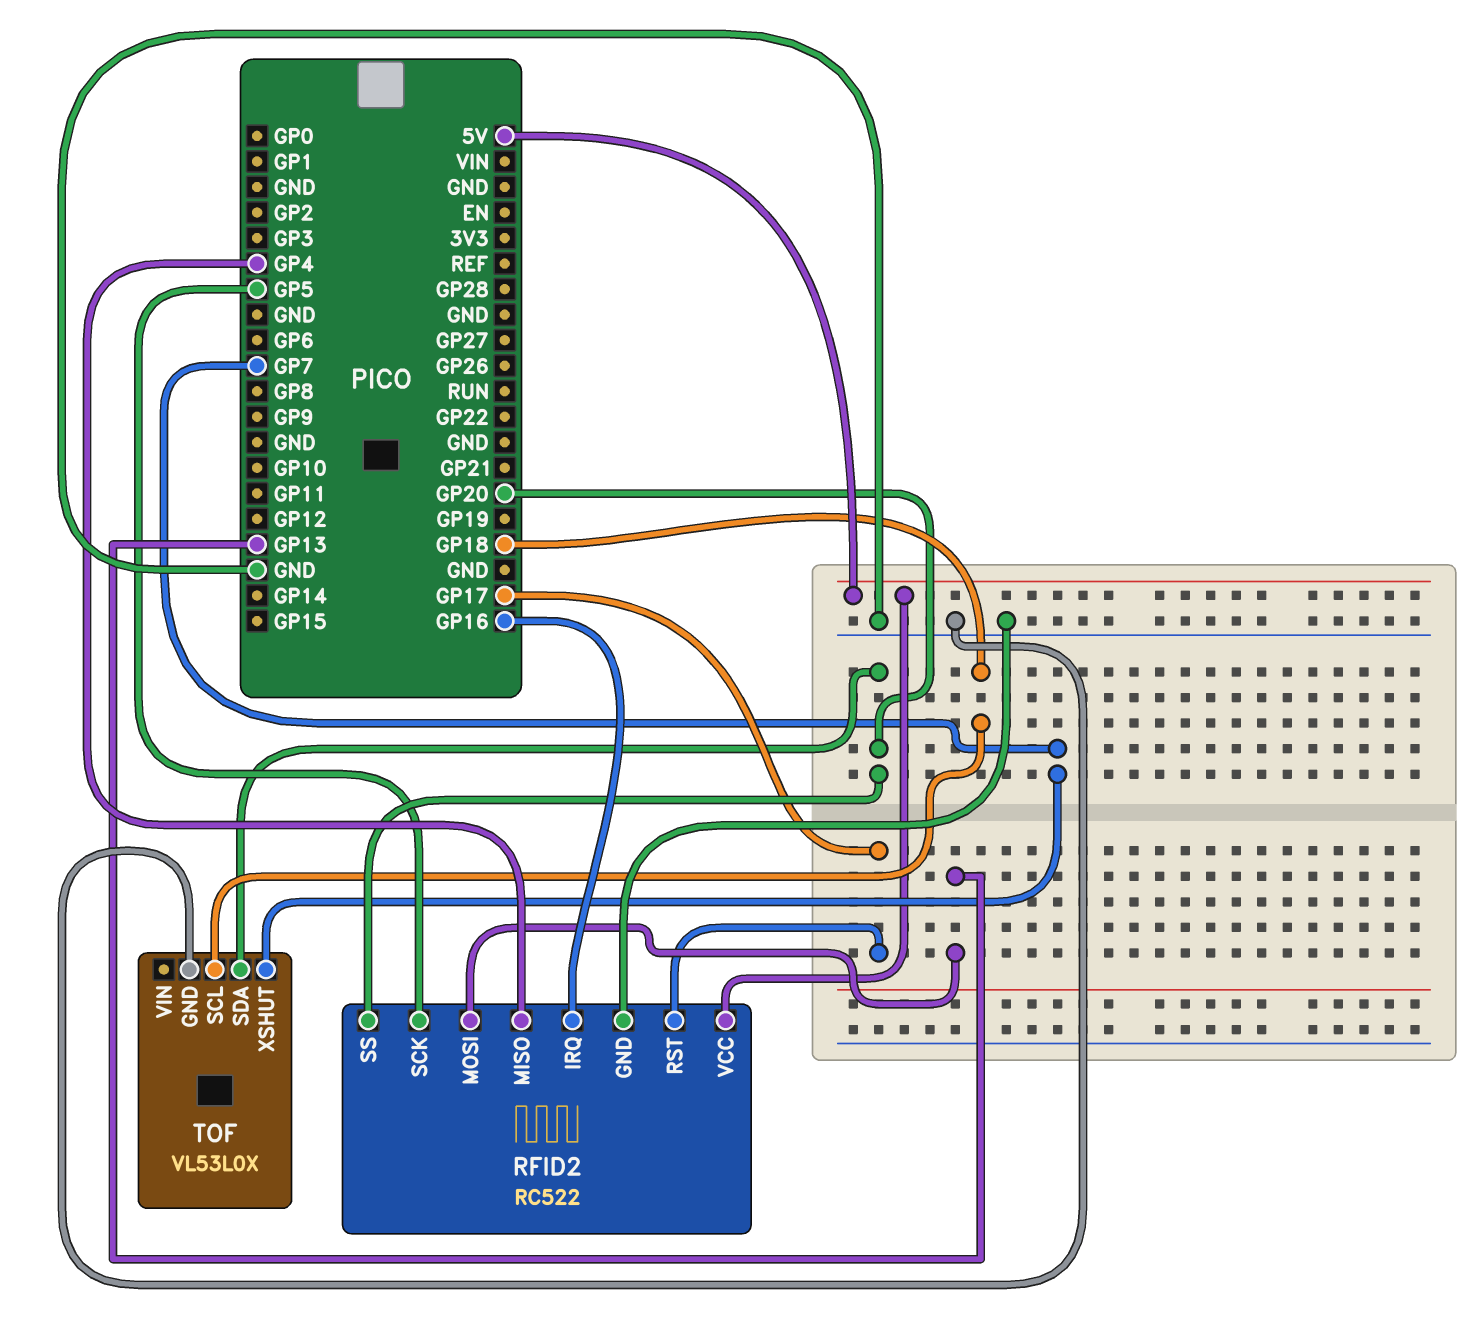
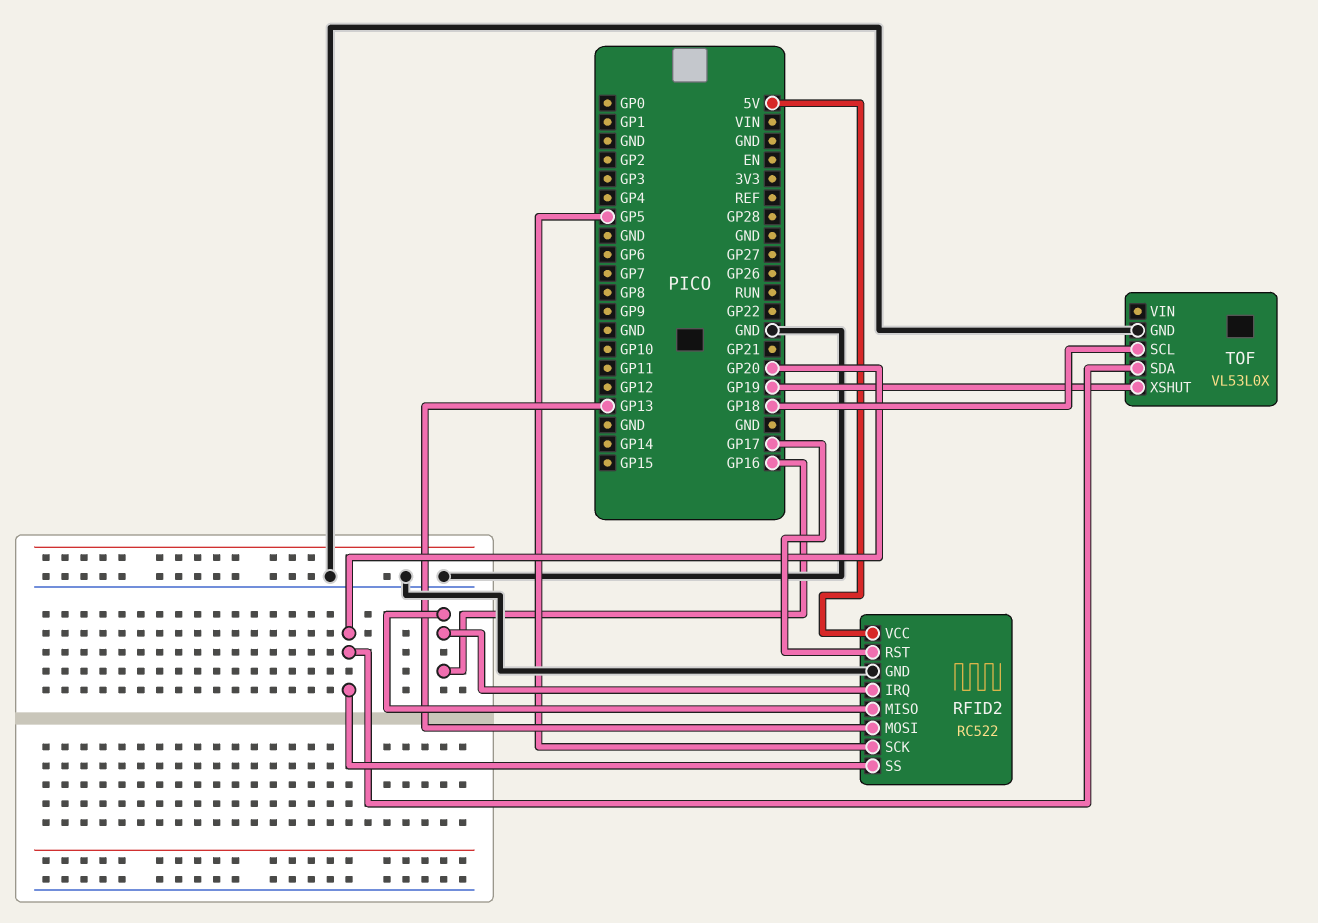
RFID2 pin MISO: GP4 -> GP16
TOF pin XSHUT: GP7 -> GP19

